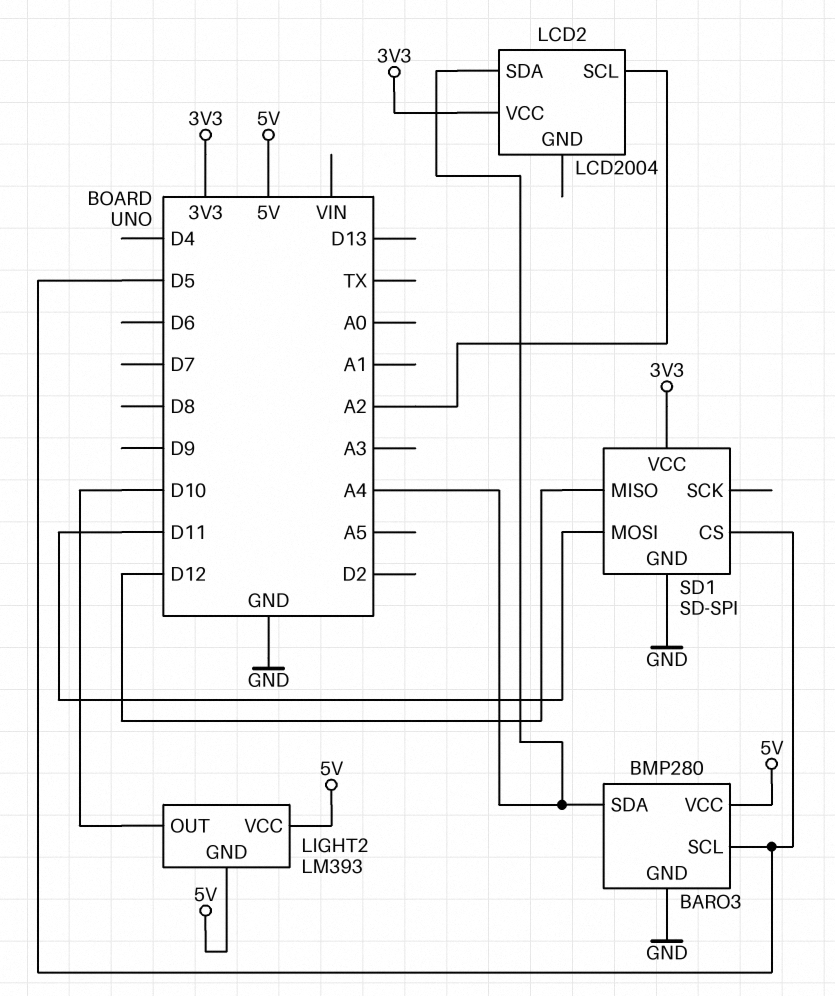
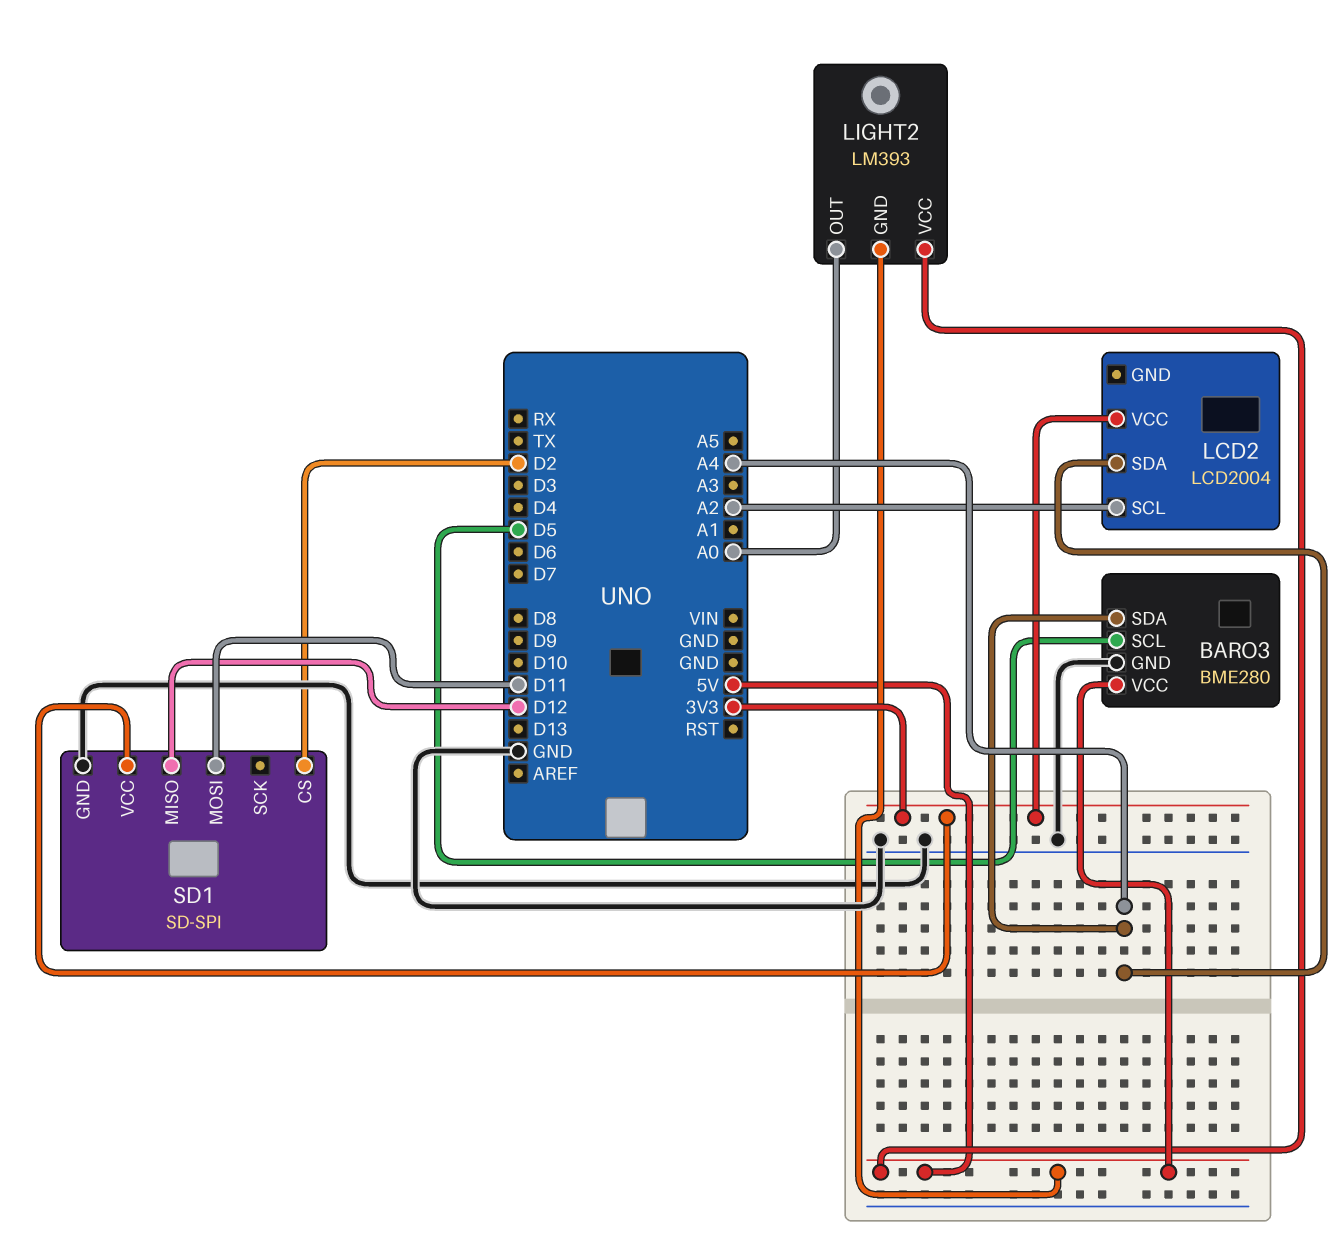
BARO3: BMP280 -> BME280
LIGHT2 pin OUT: D10 -> A0
SD1 pin CS: D5 -> D2

